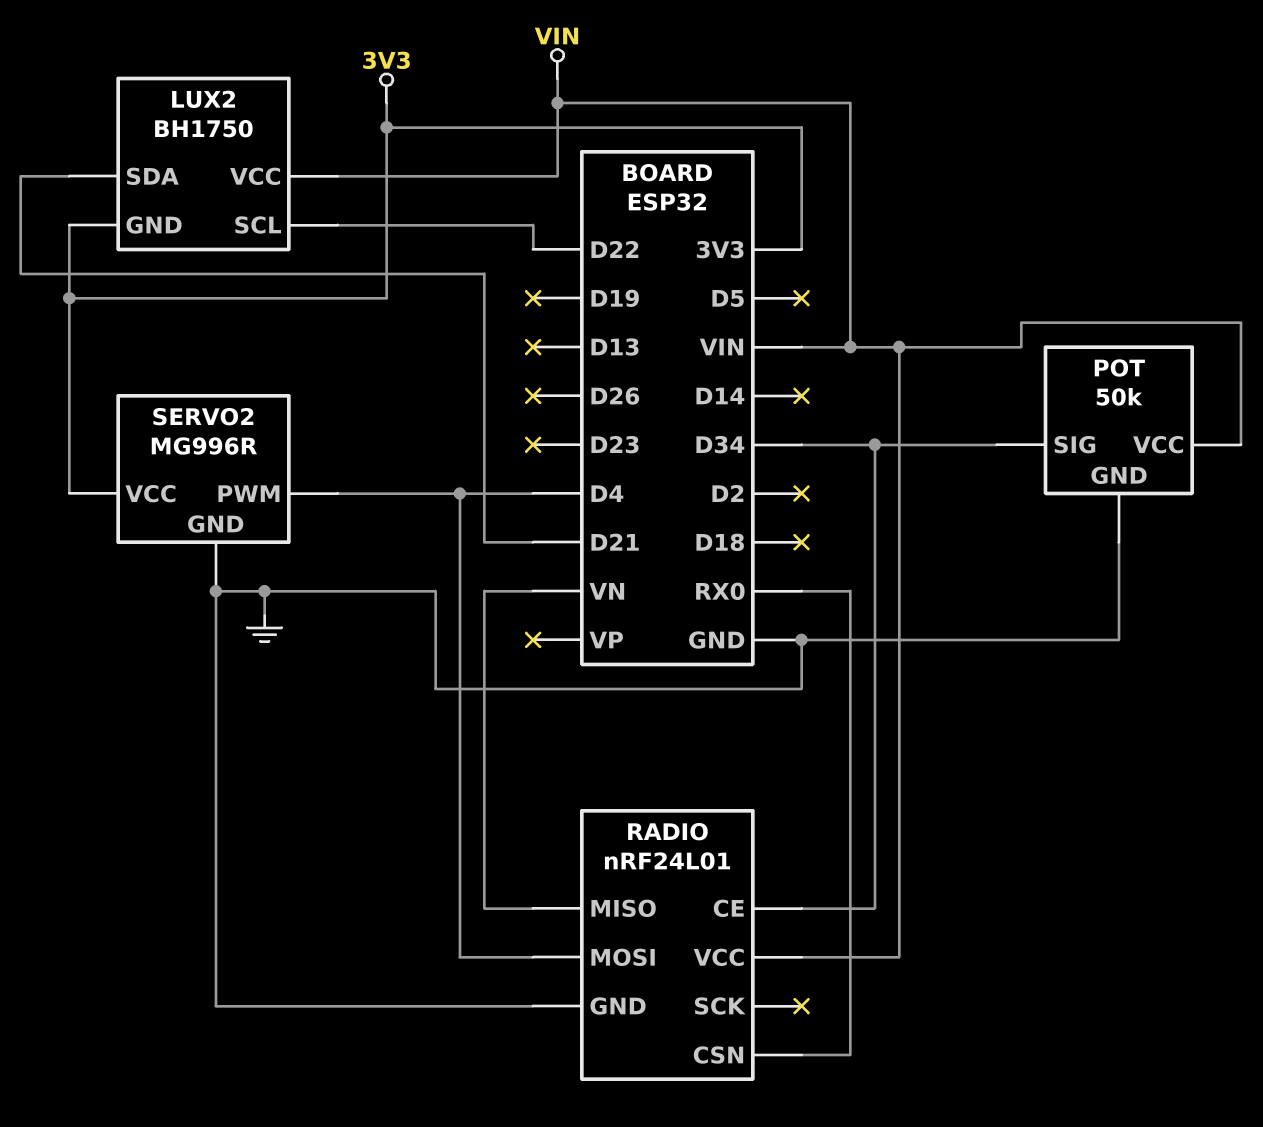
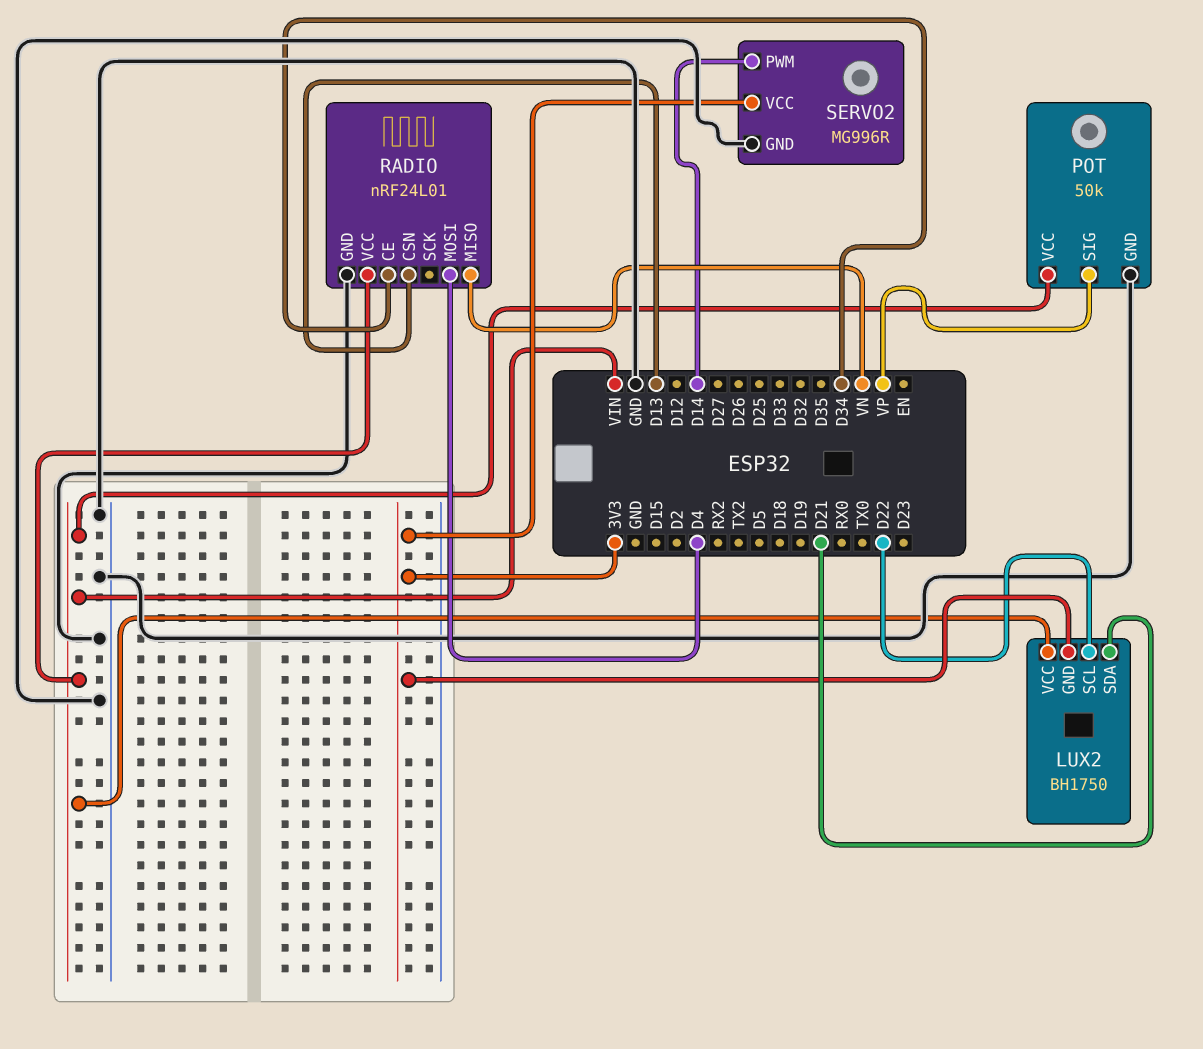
POT pin SIG: D34 -> VP
RADIO pin CSN: RX0 -> D13
SERVO2 pin PWM: D4 -> D14

